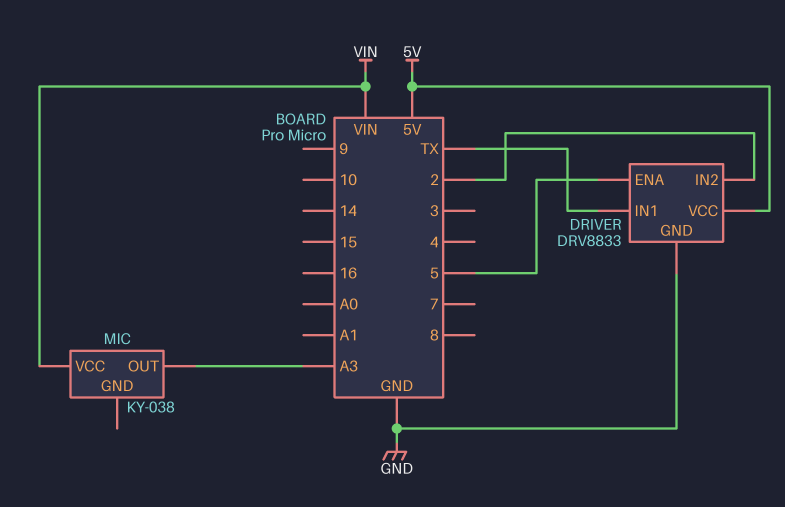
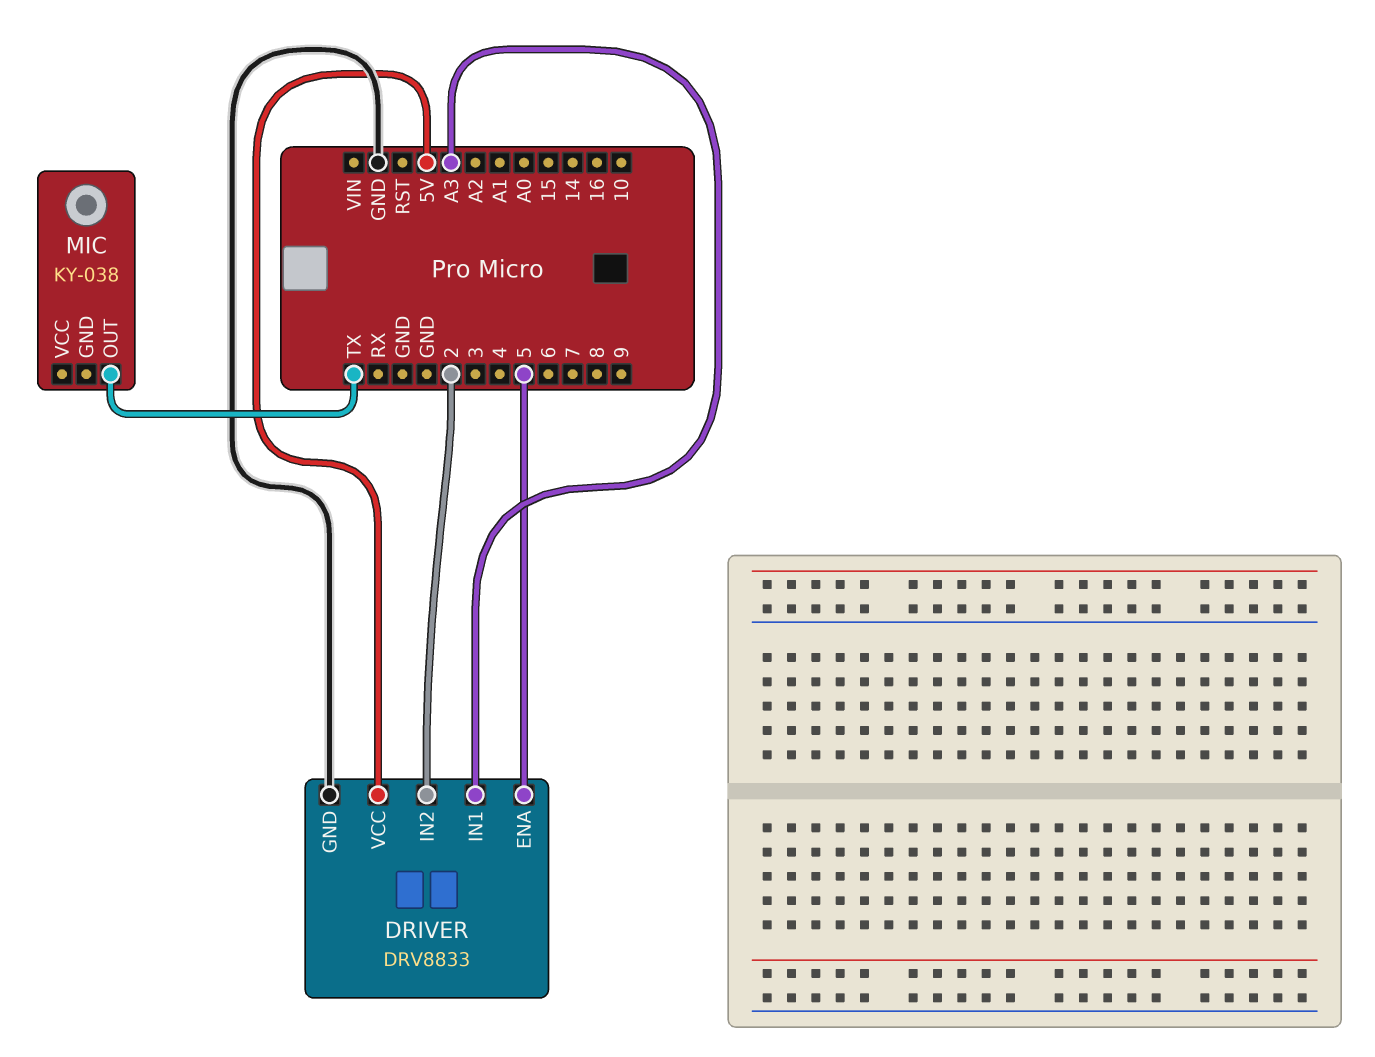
DRIVER pin IN1: TX -> A3
MIC pin OUT: A3 -> TX
MIC pin VCC: VIN -> none

